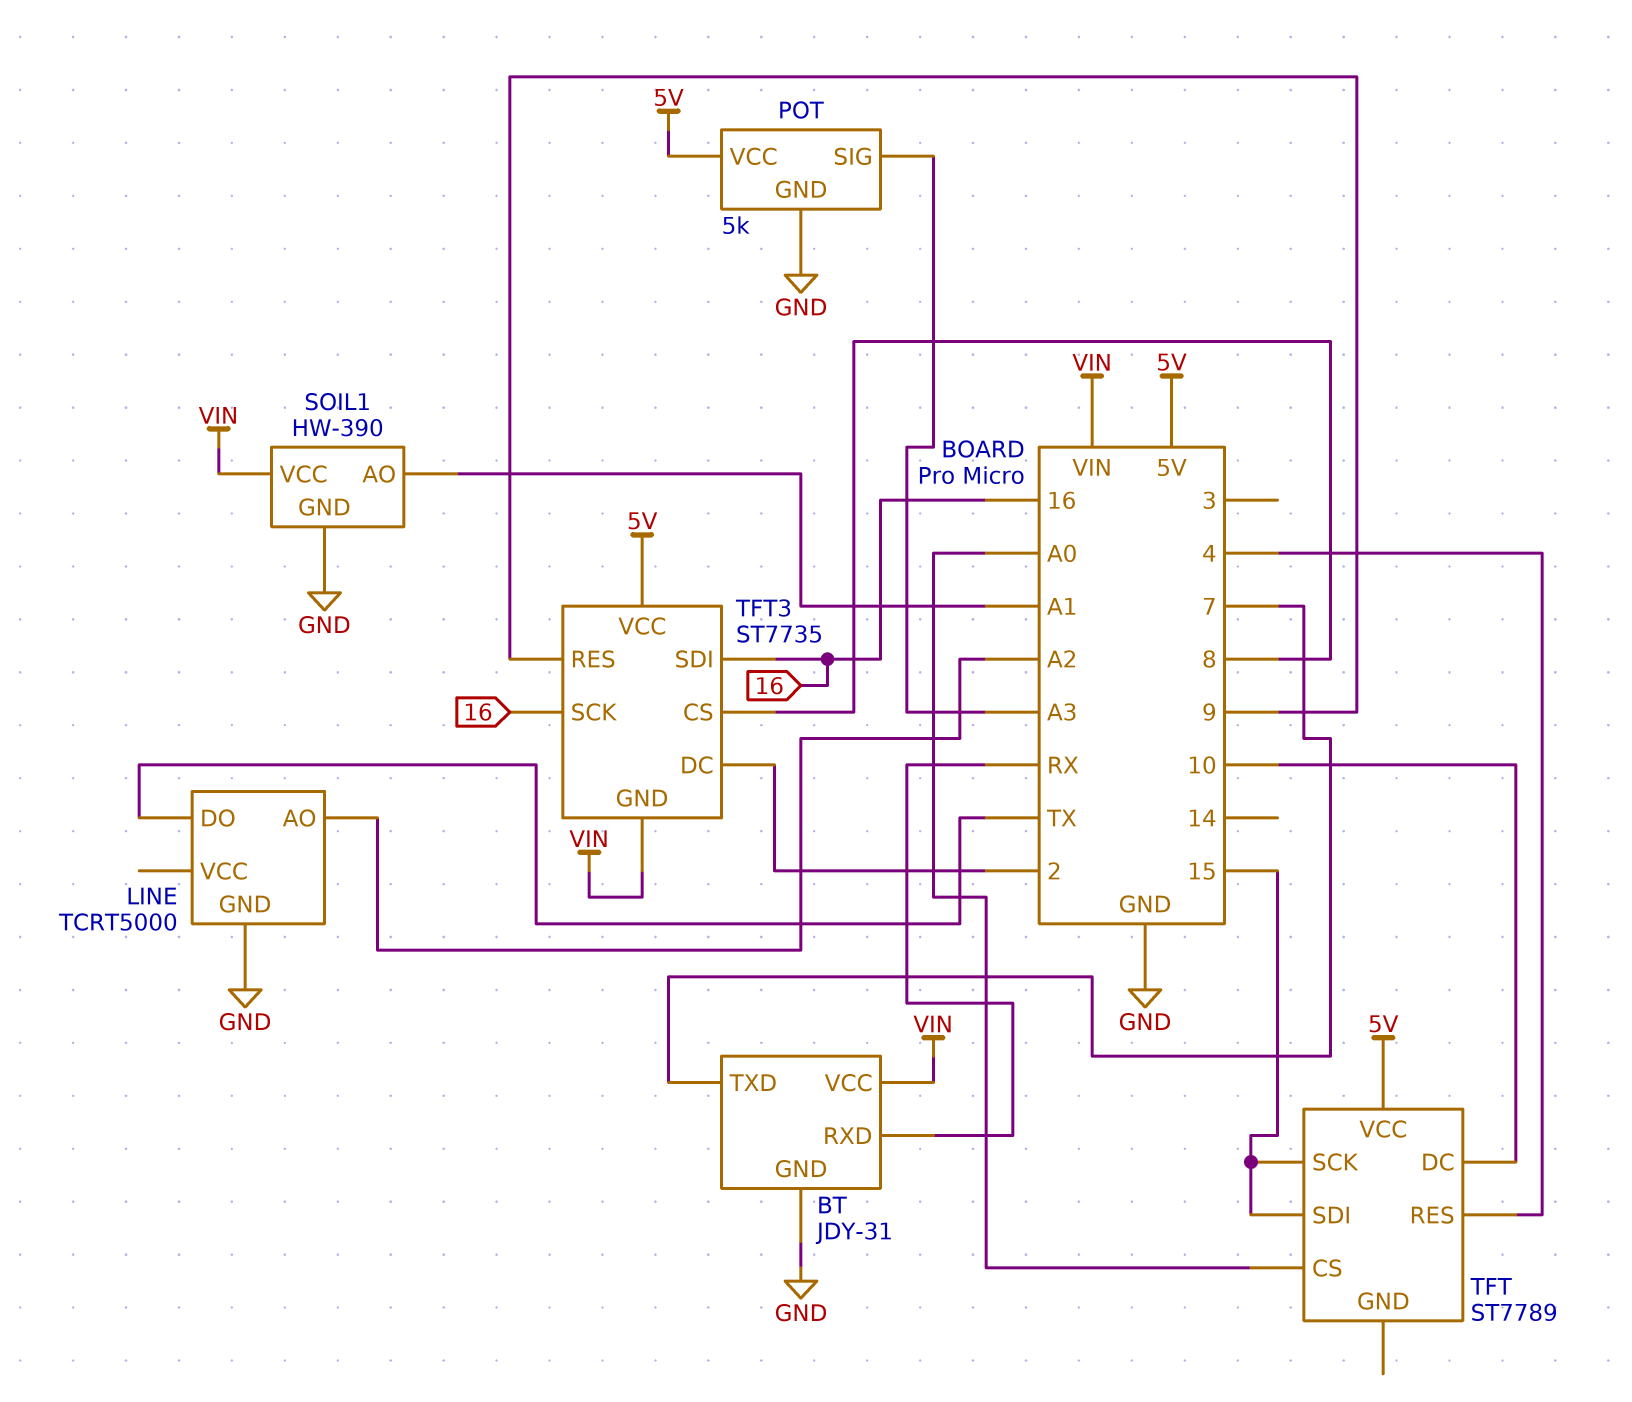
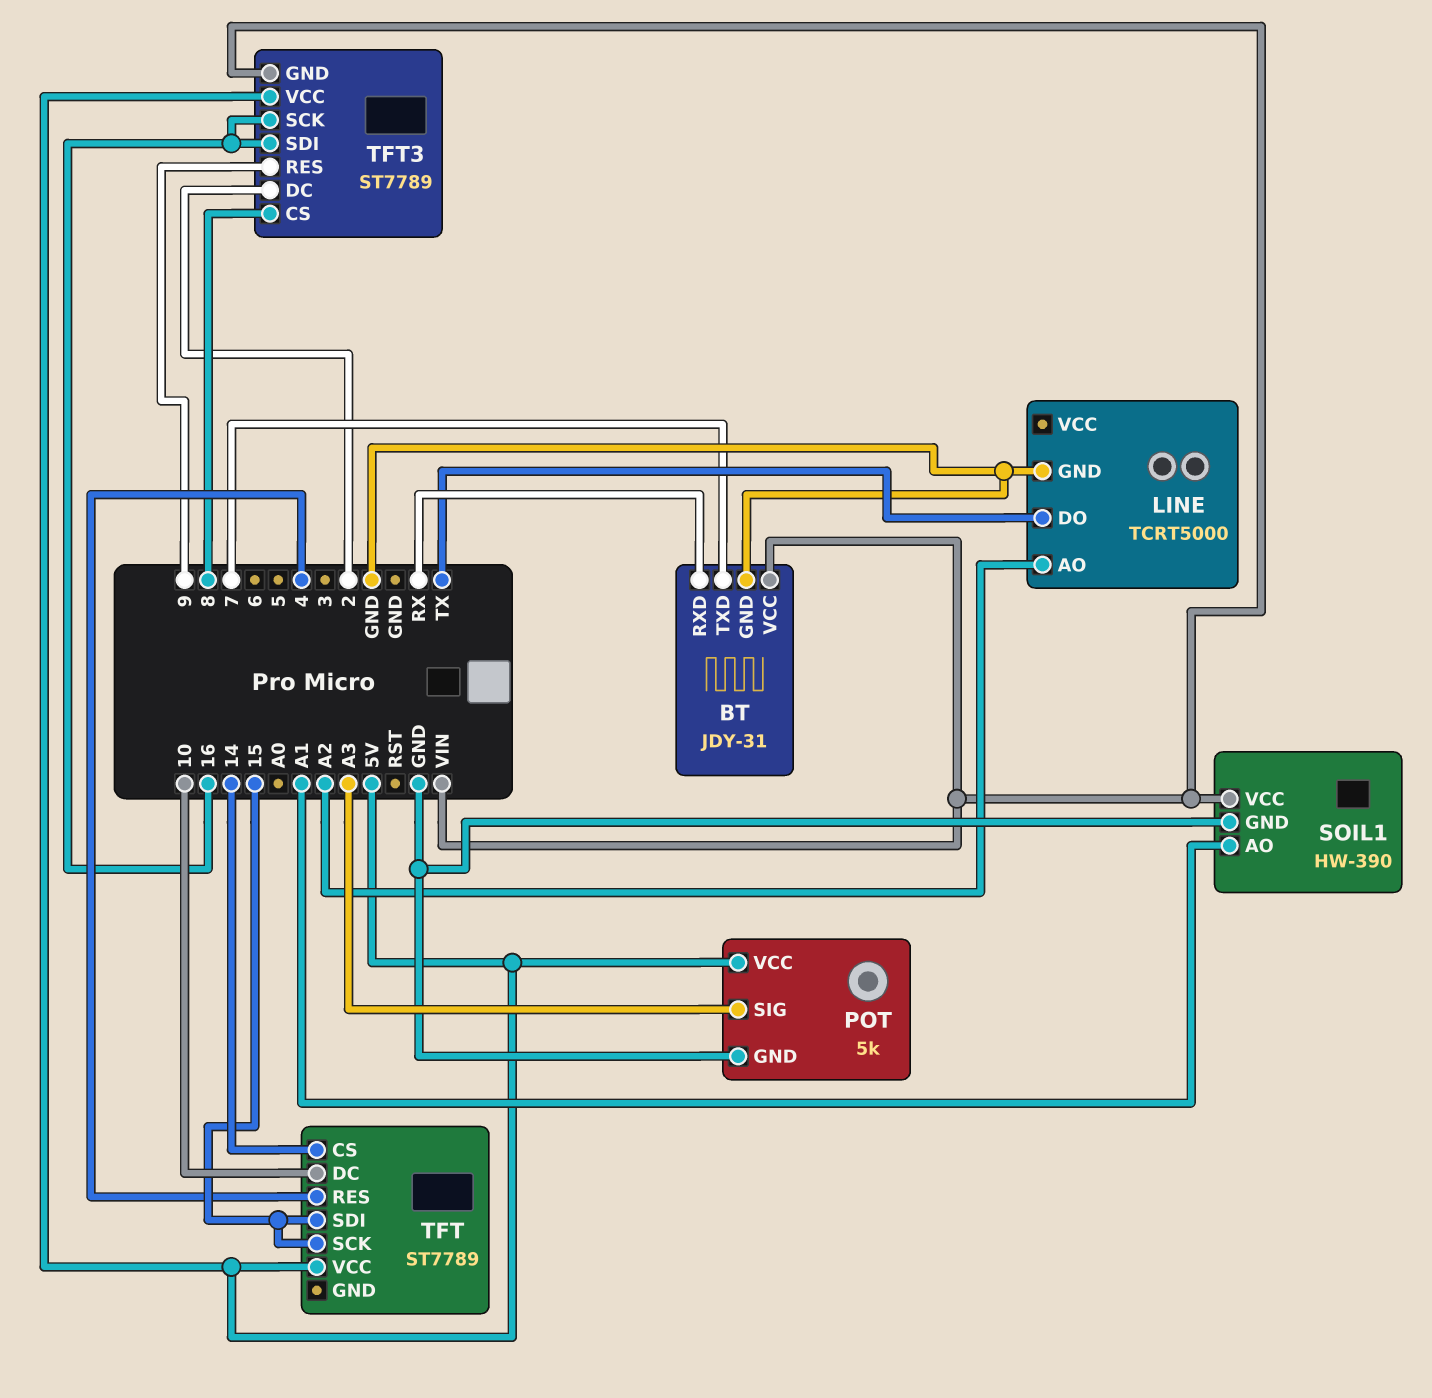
TFT pin CS: A0 -> 14
TFT3: ST7735 -> ST7789

